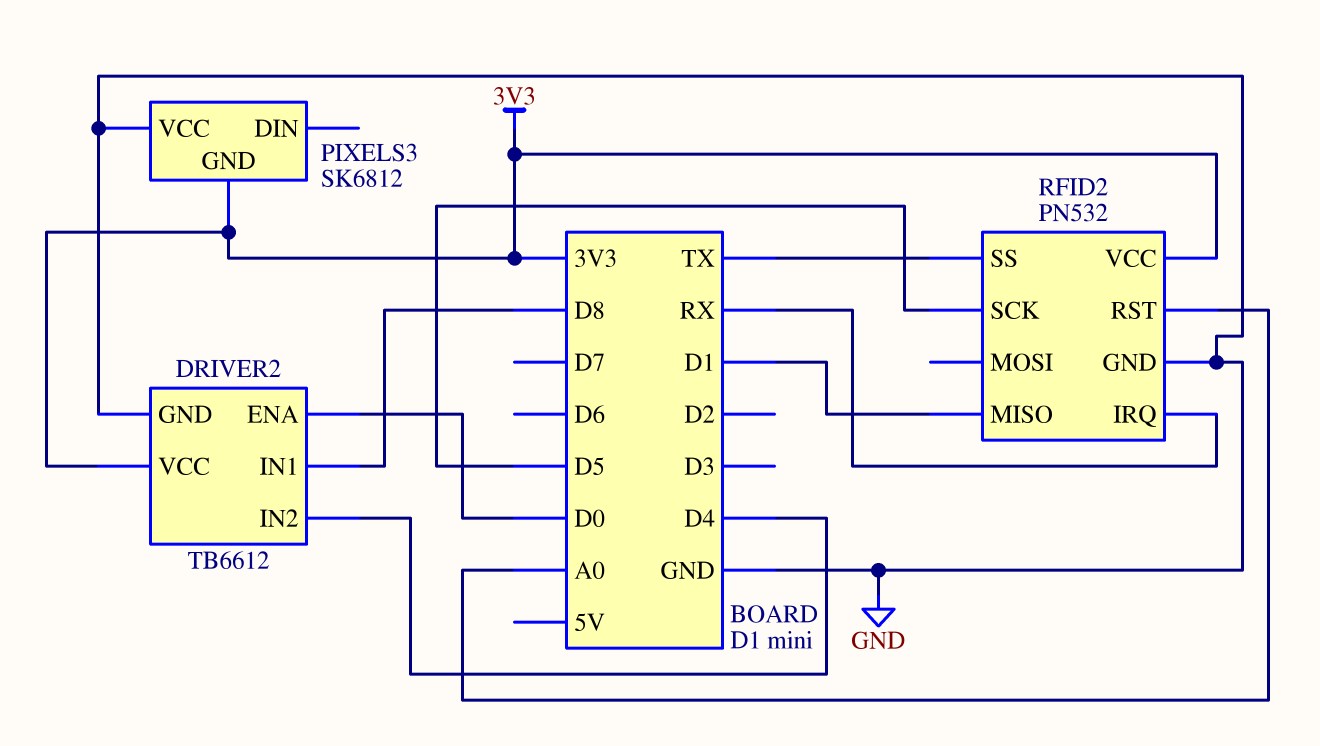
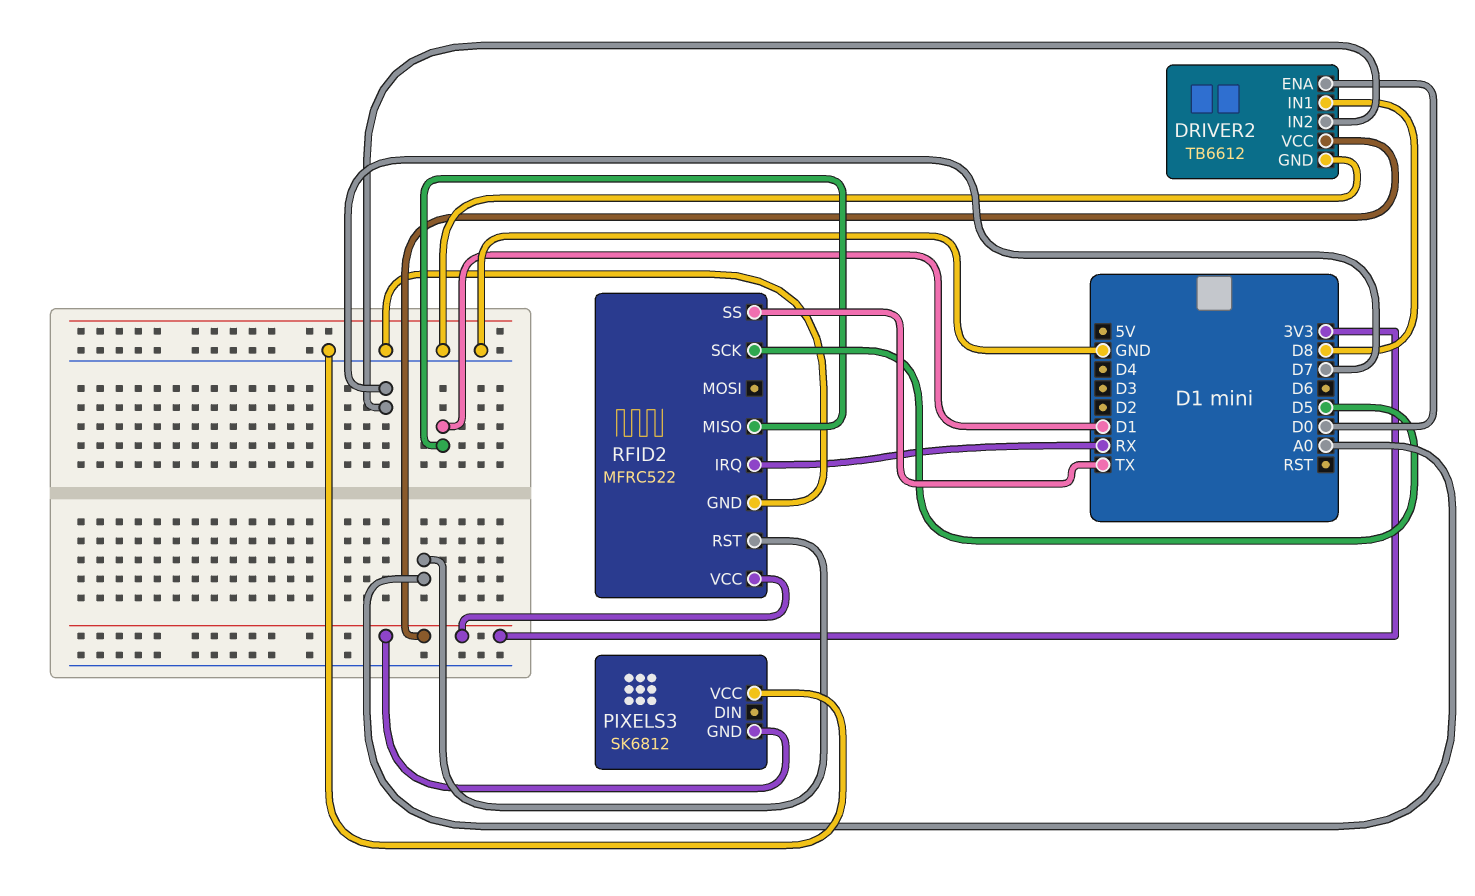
DRIVER2 pin IN2: D4 -> D7
RFID2: PN532 -> MFRC522

